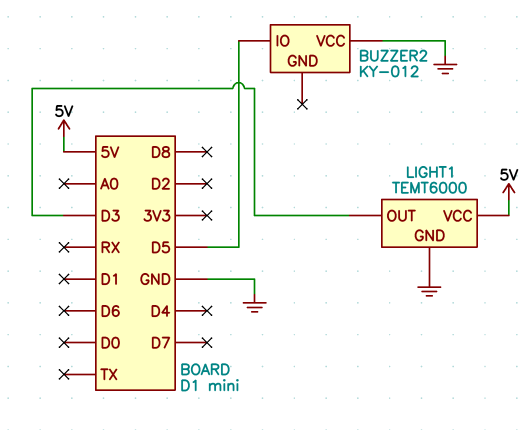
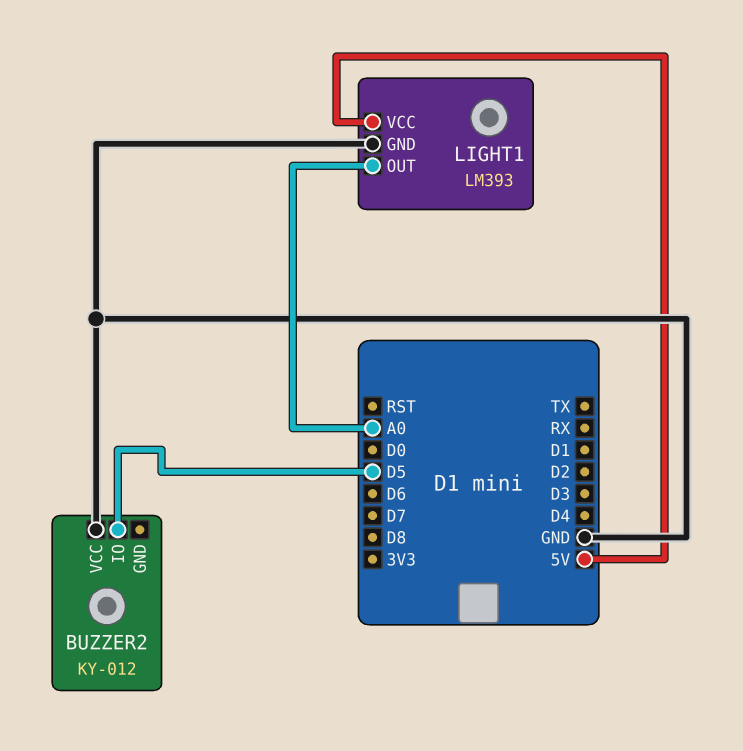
LIGHT1: TEMT6000 -> LM393
LIGHT1 pin OUT: D3 -> A0

